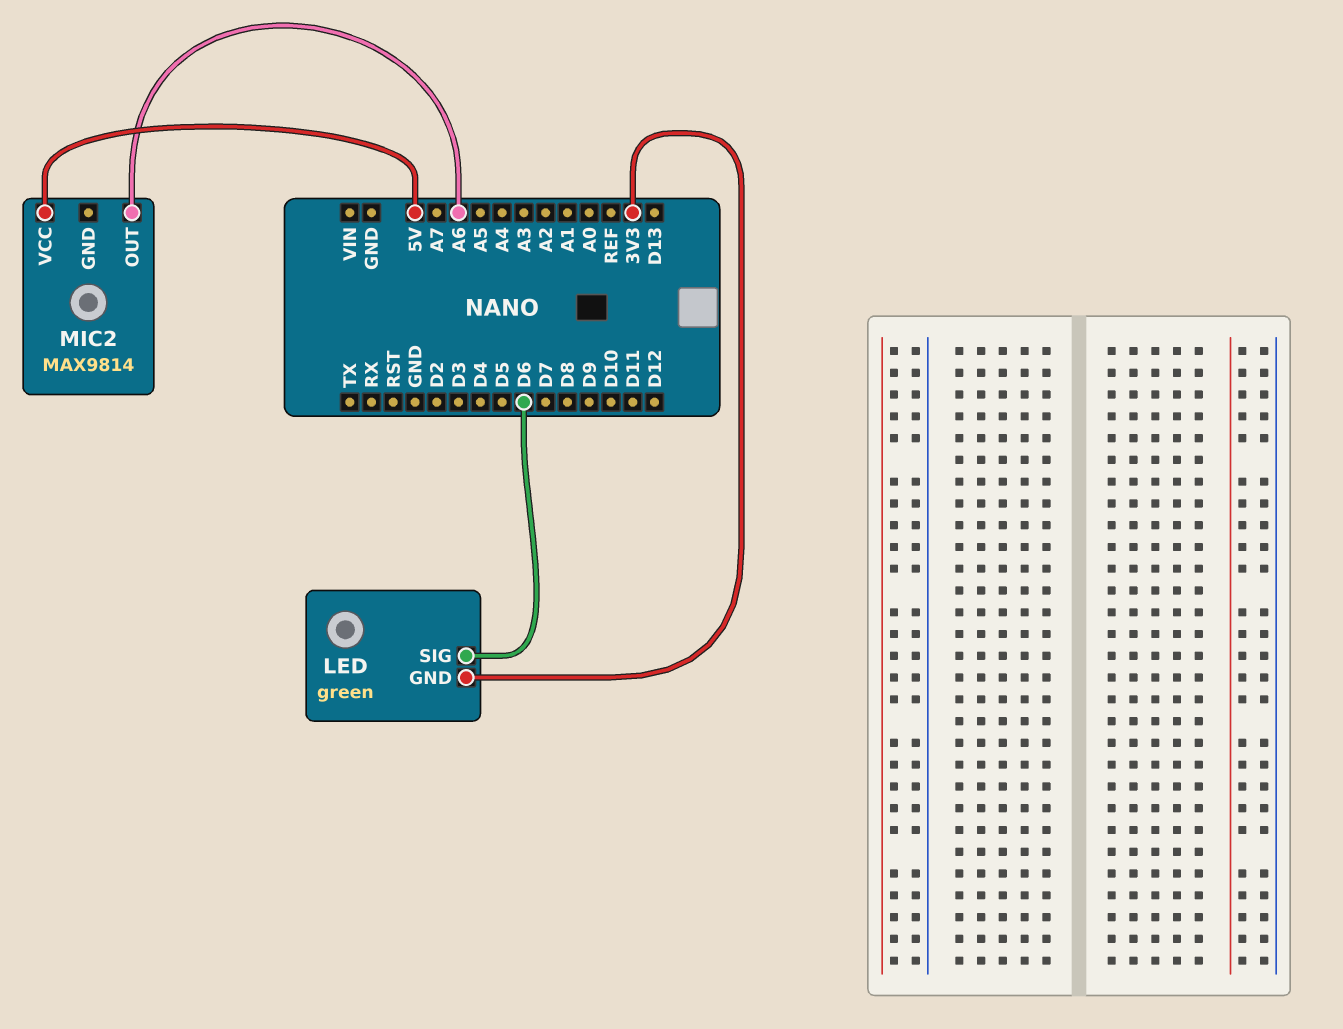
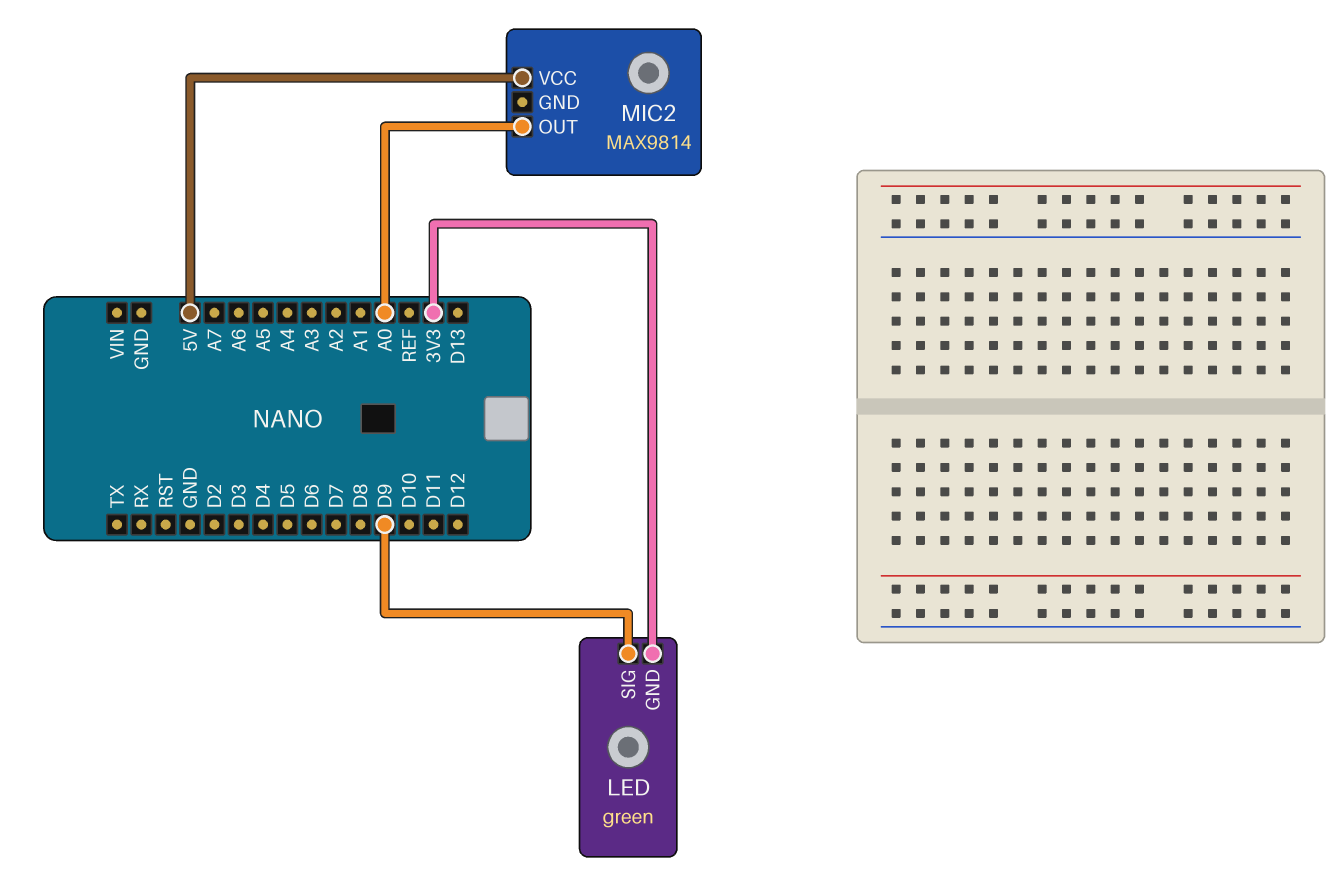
LED pin SIG: D6 -> D9
MIC2 pin OUT: A6 -> A0

